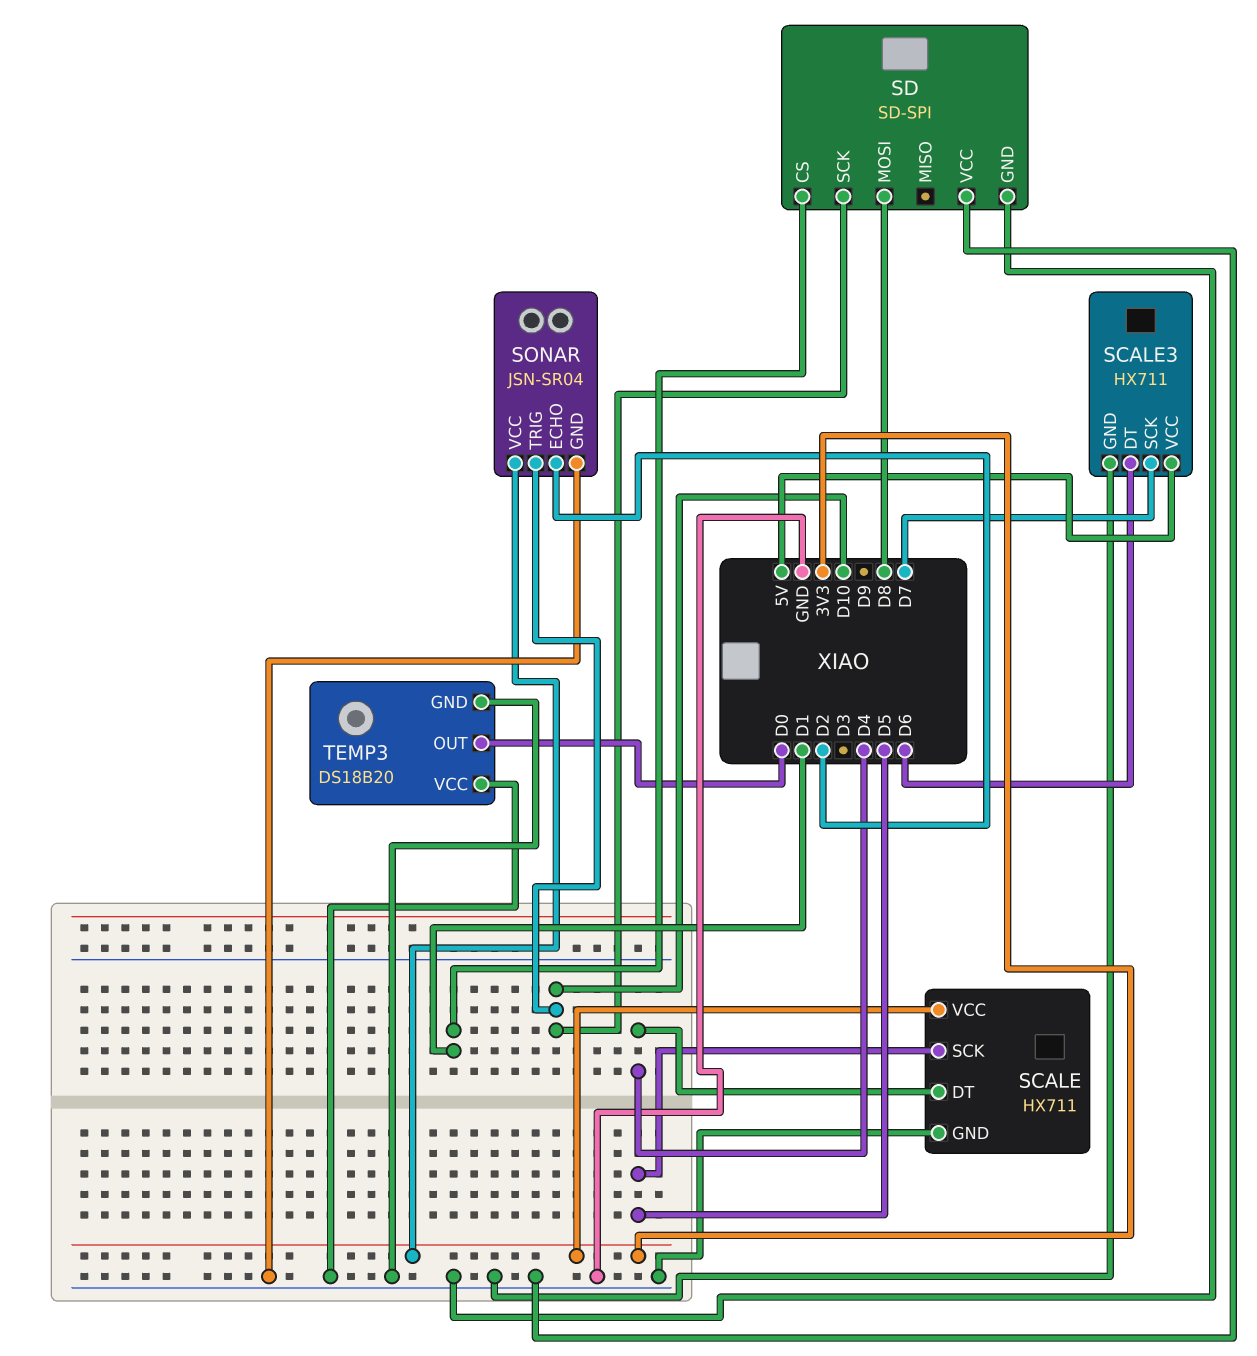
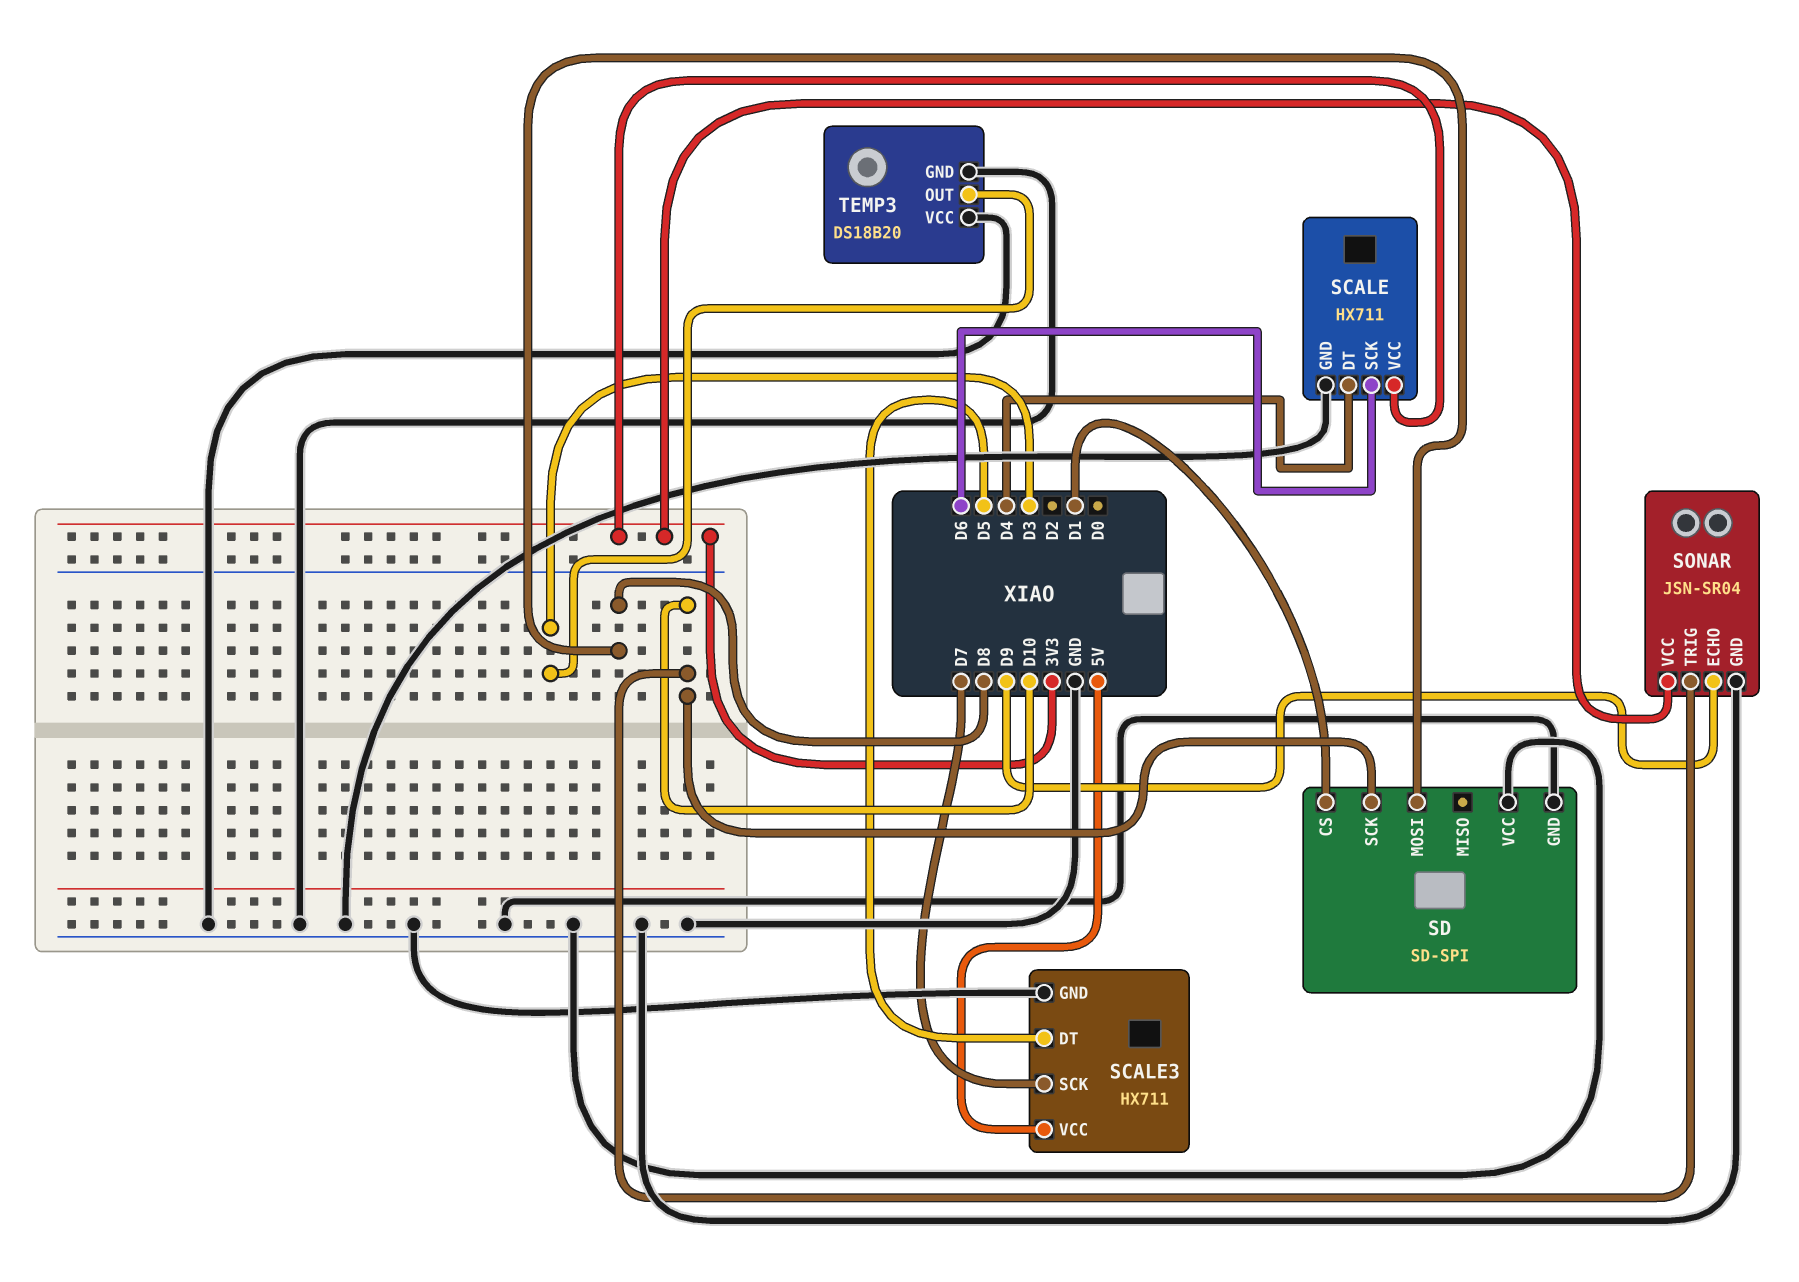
SCALE pin SCK: D5 -> D6
SCALE3 pin DT: D6 -> D5
SONAR pin ECHO: D2 -> D9
TEMP3 pin OUT: D0 -> D3

